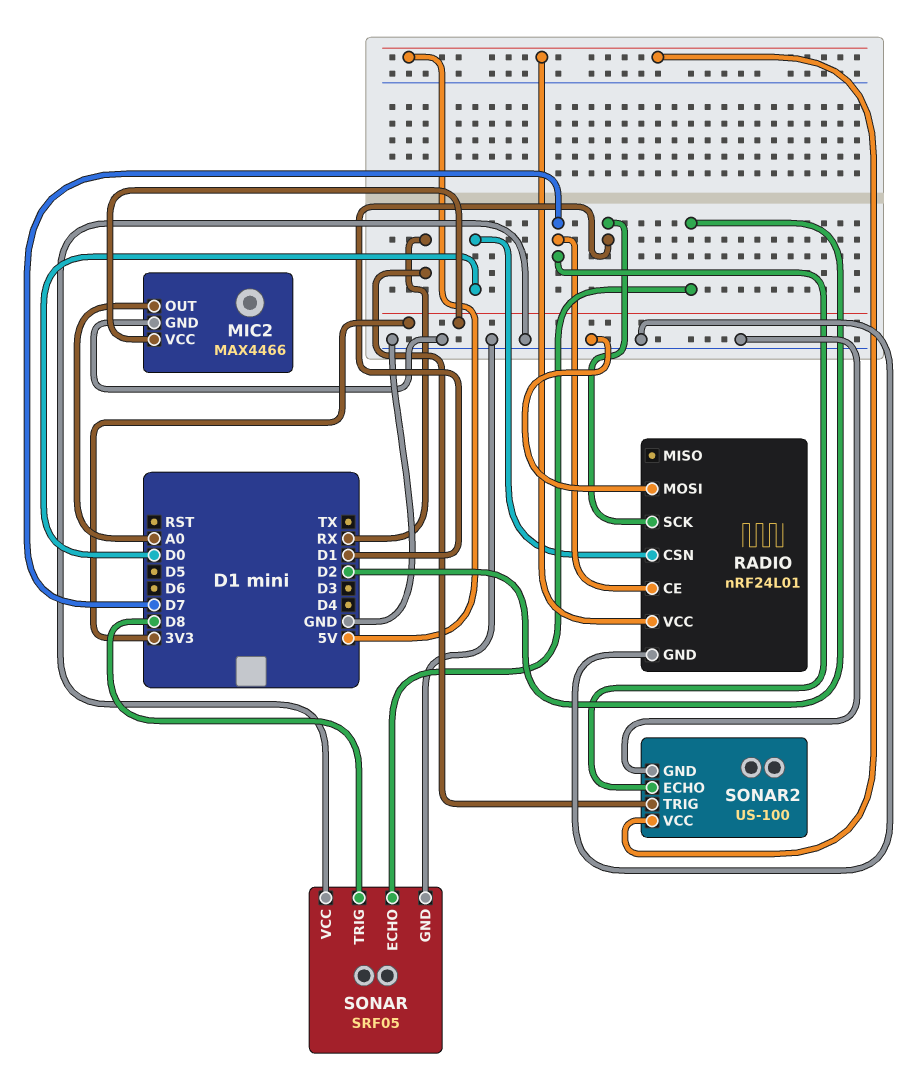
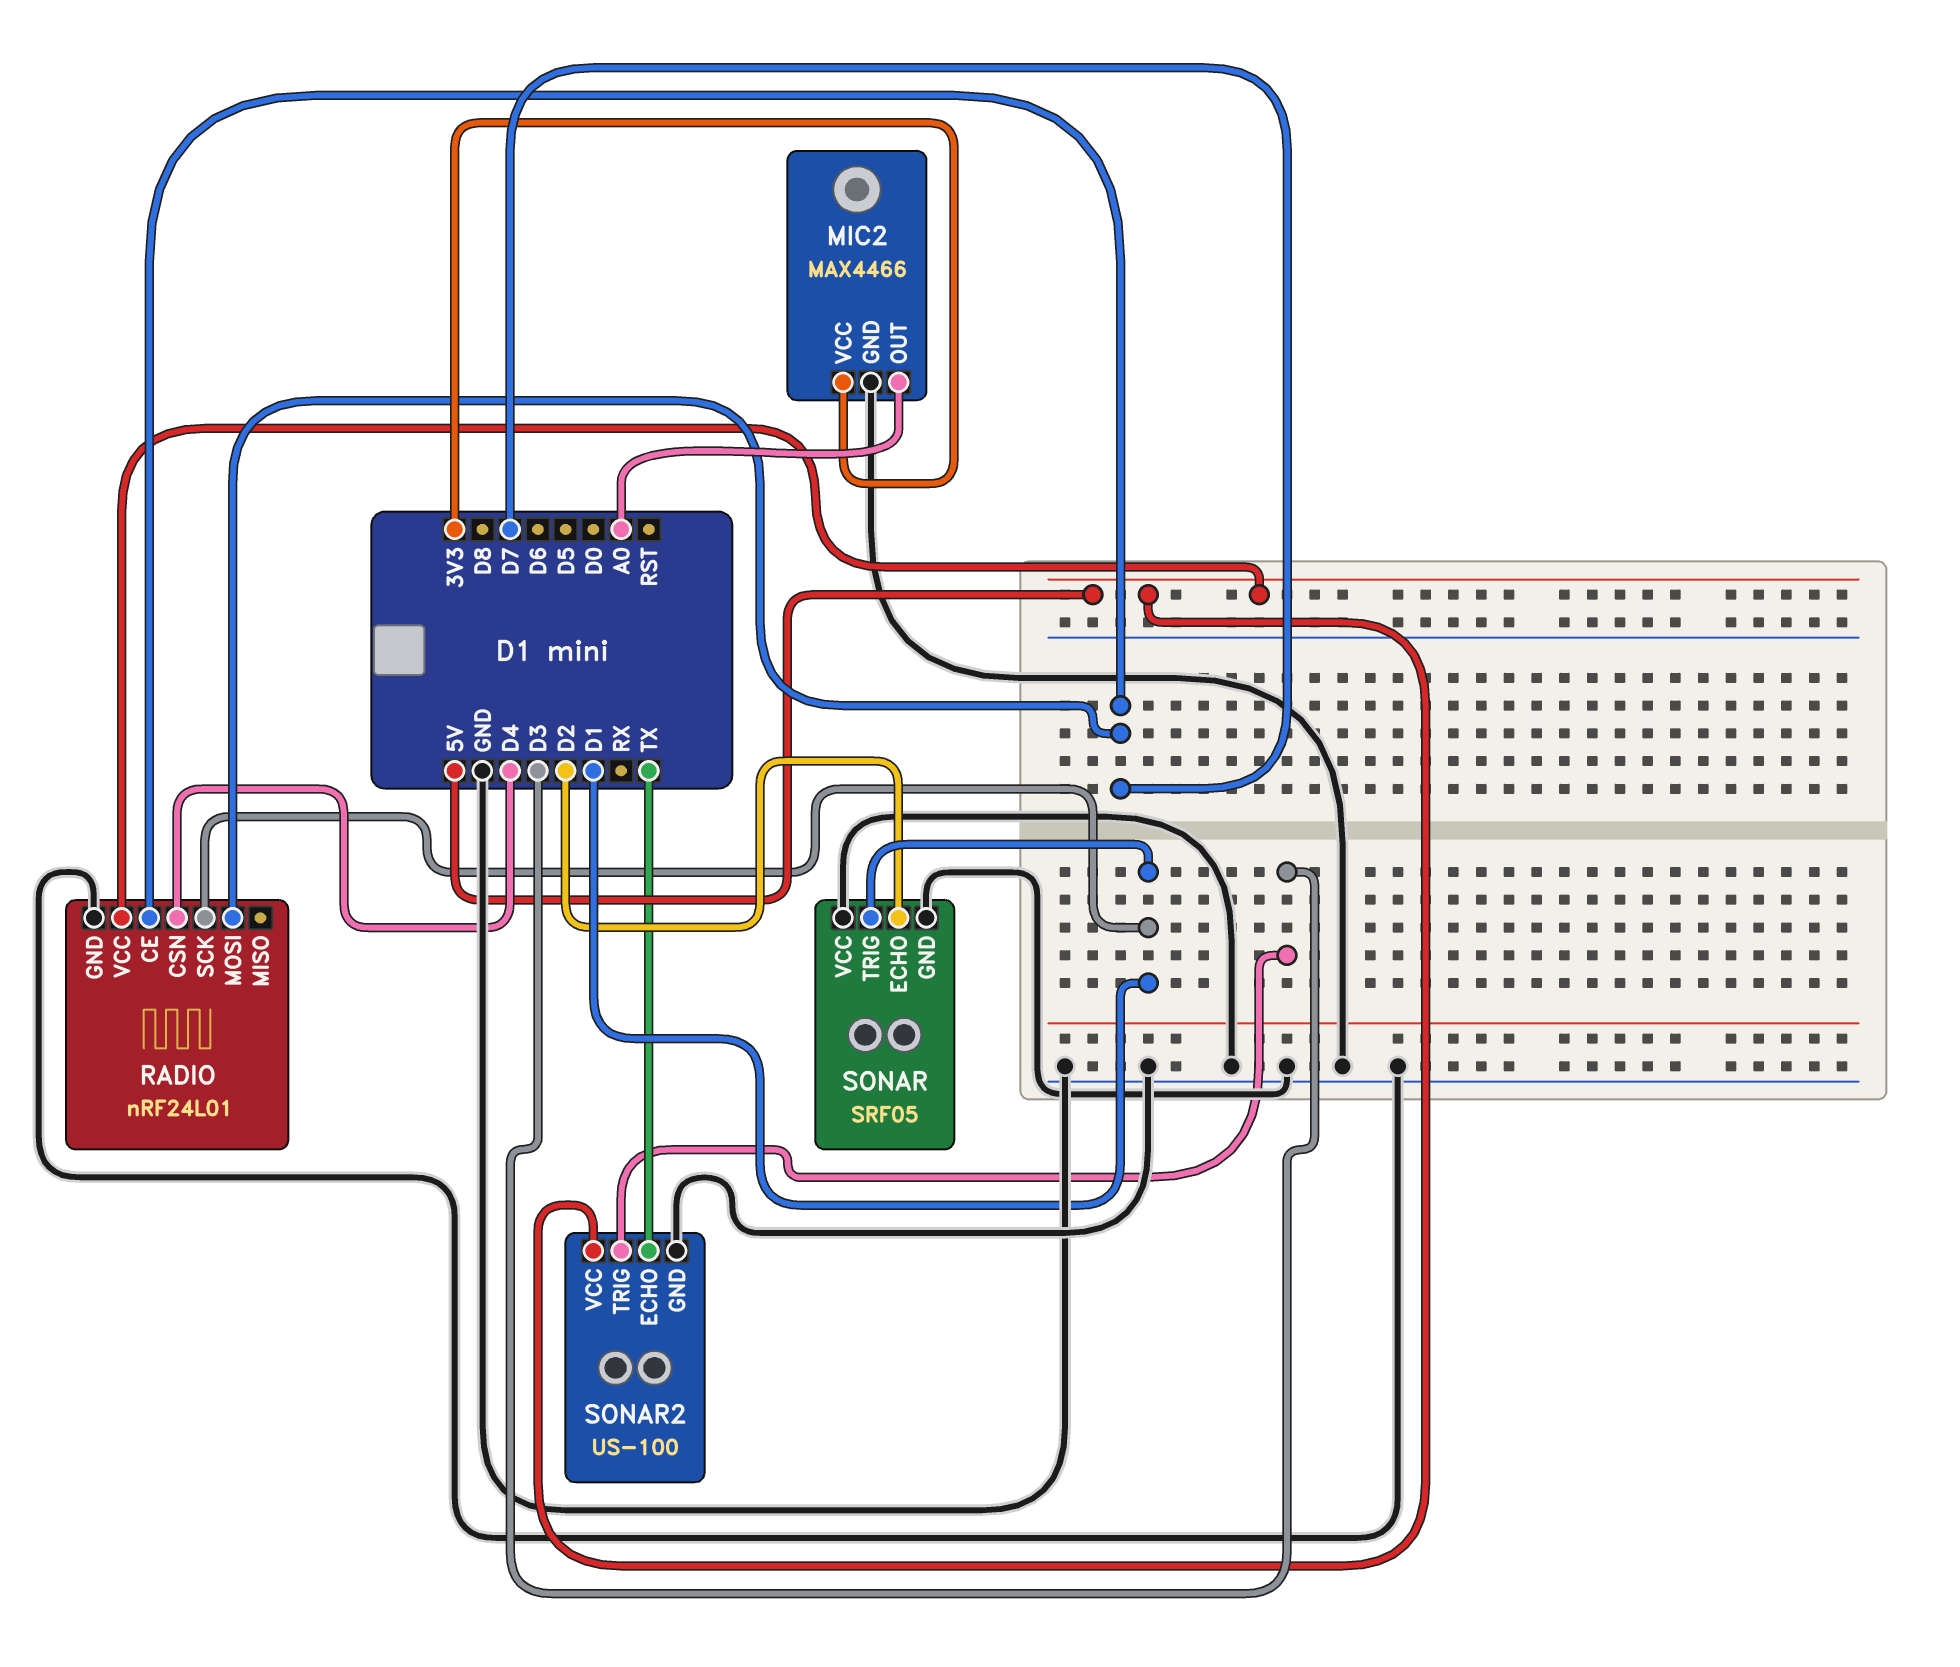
RADIO pin CSN: D0 -> D4
RADIO pin MOSI: GND -> D7
SONAR pin TRIG: D8 -> D1
SONAR2 pin ECHO: D7 -> TX
SONAR2 pin TRIG: RX -> D3

